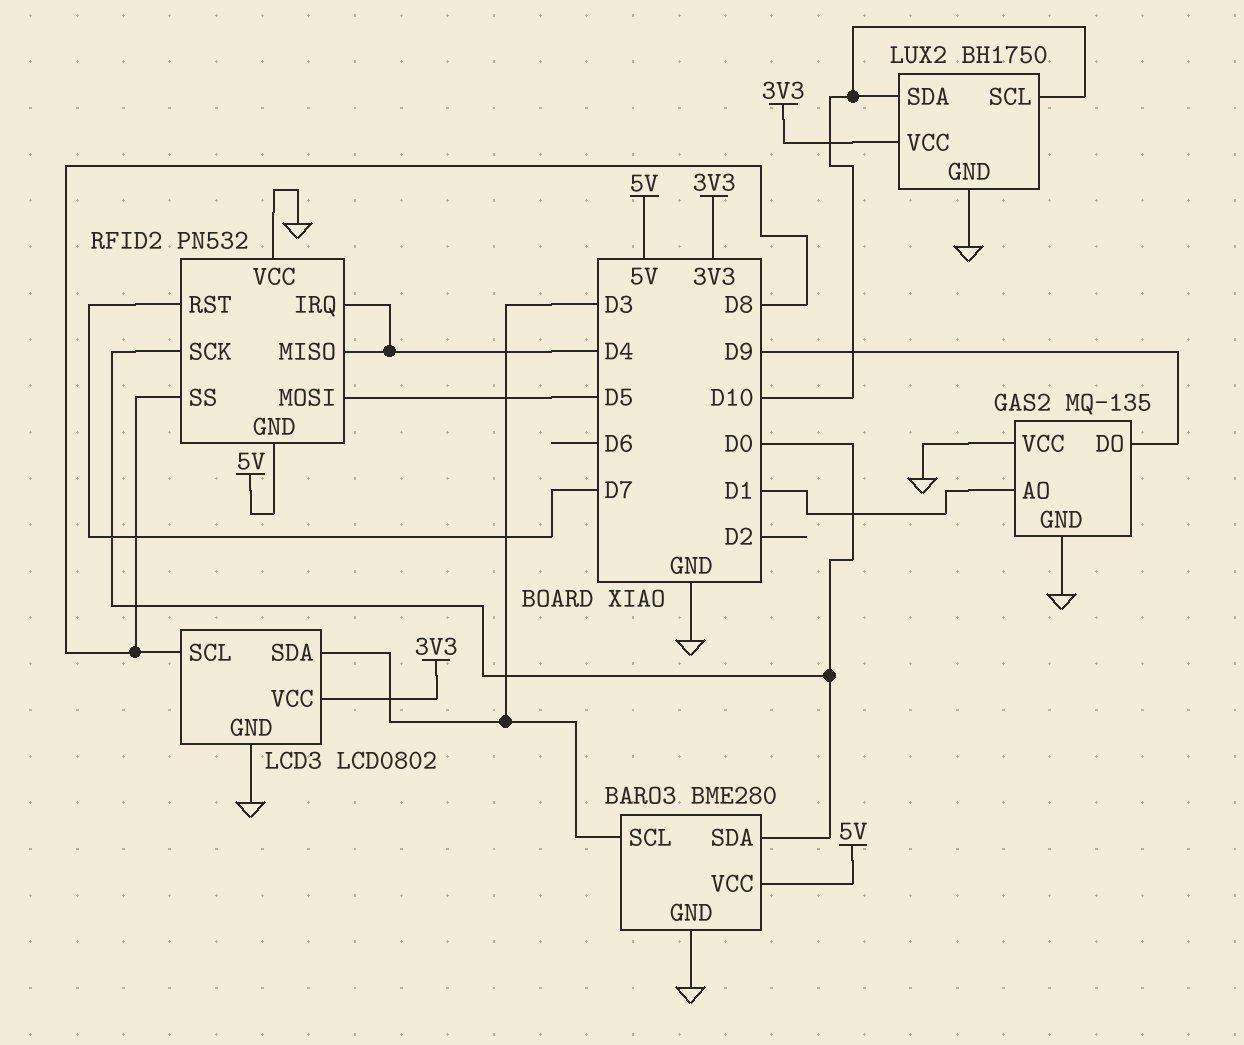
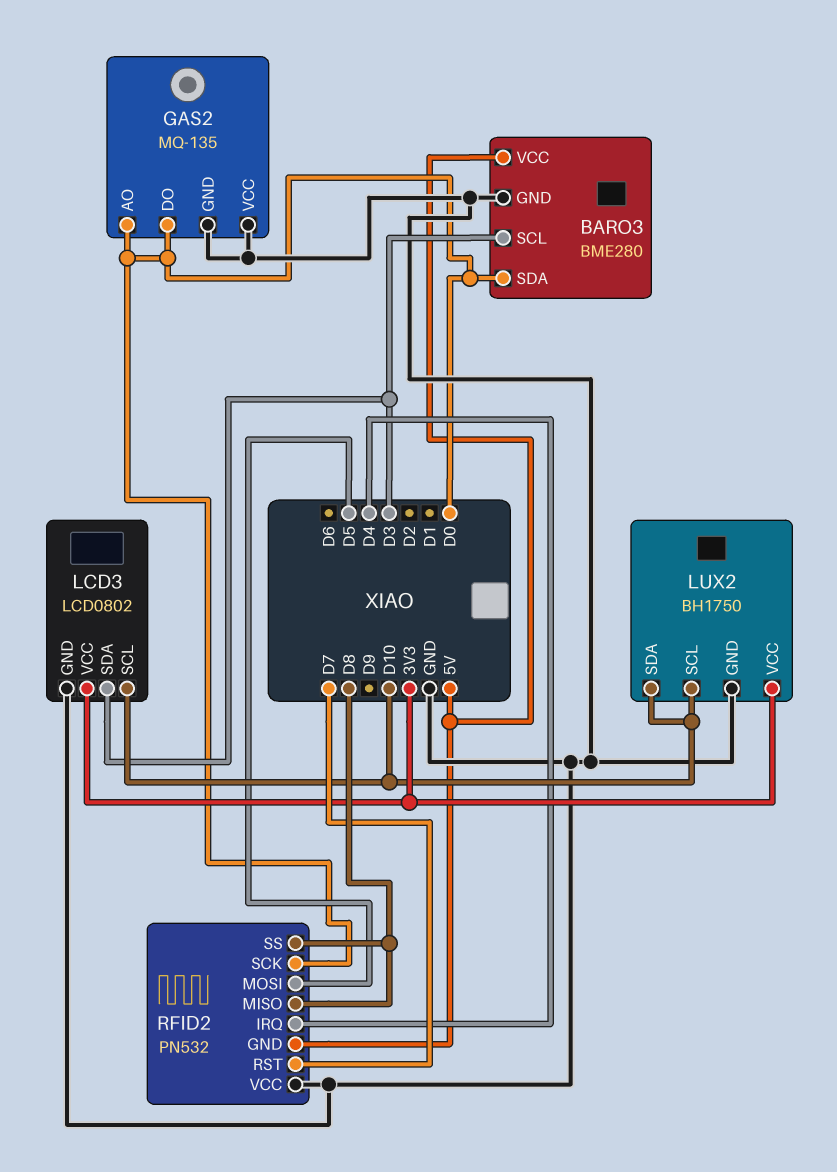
GAS2 pin AO: D1 -> D0
GAS2 pin DO: D9 -> D0
LCD3 pin SCL: D8 -> D10
RFID2 pin MISO: D4 -> D8

